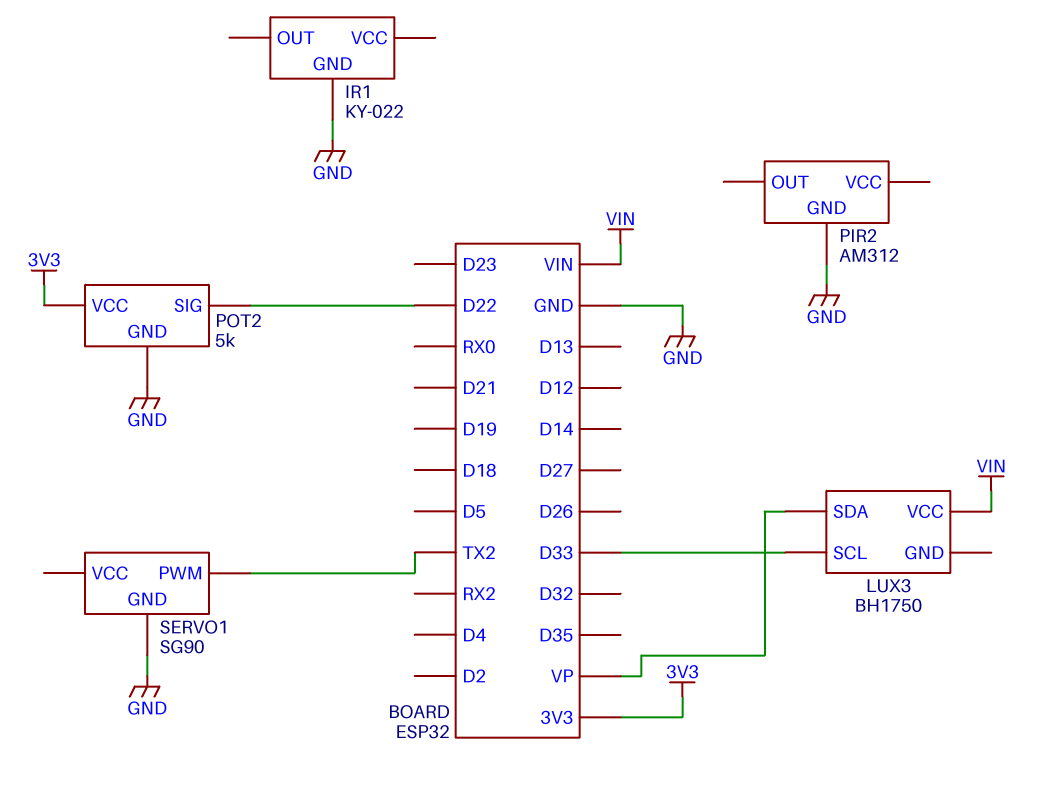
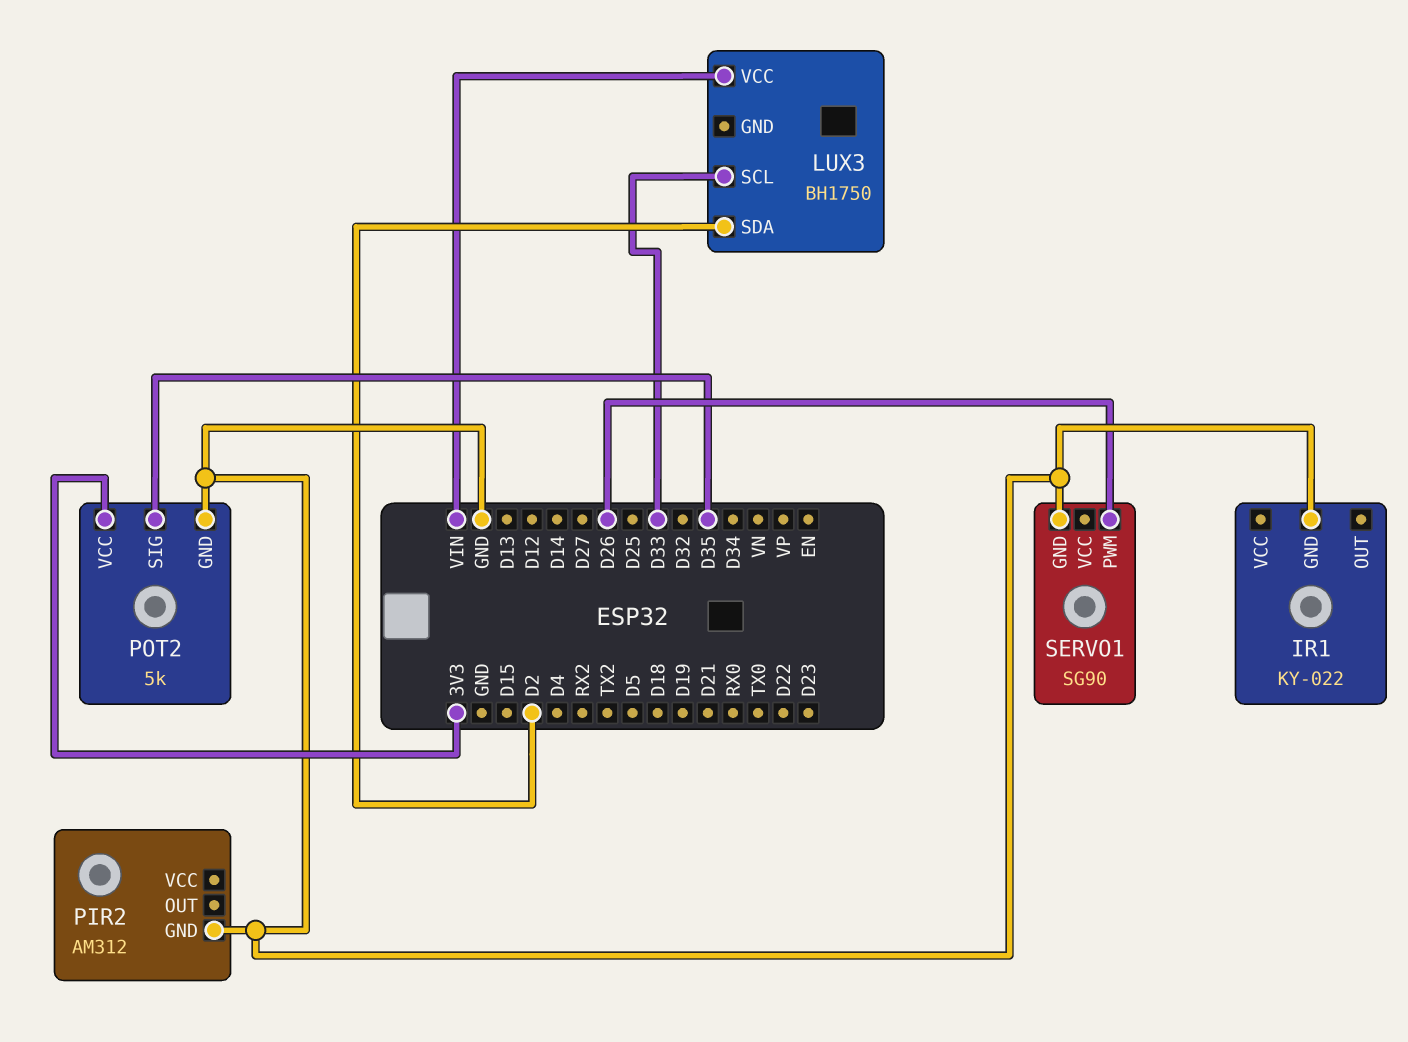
LUX3 pin SDA: VP -> D2
POT2 pin SIG: D22 -> D35
SERVO1 pin PWM: TX2 -> D26

